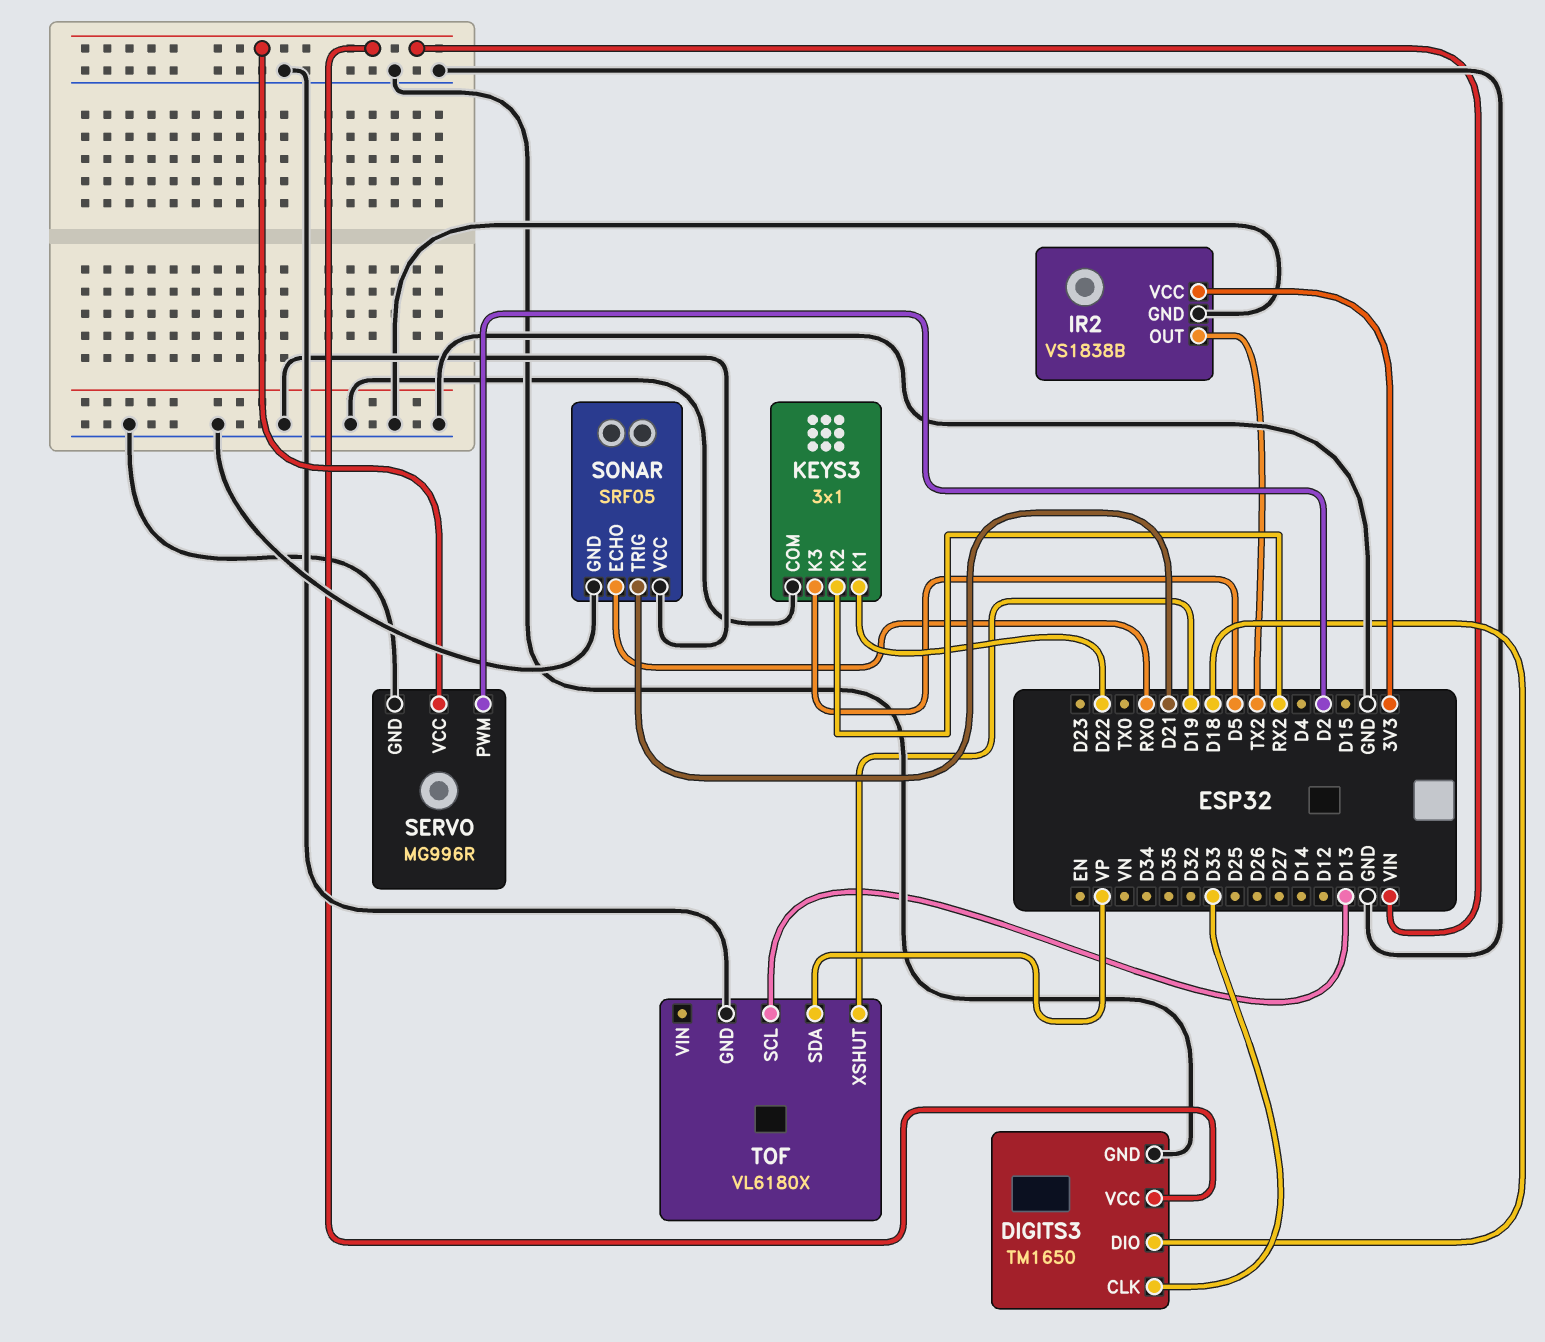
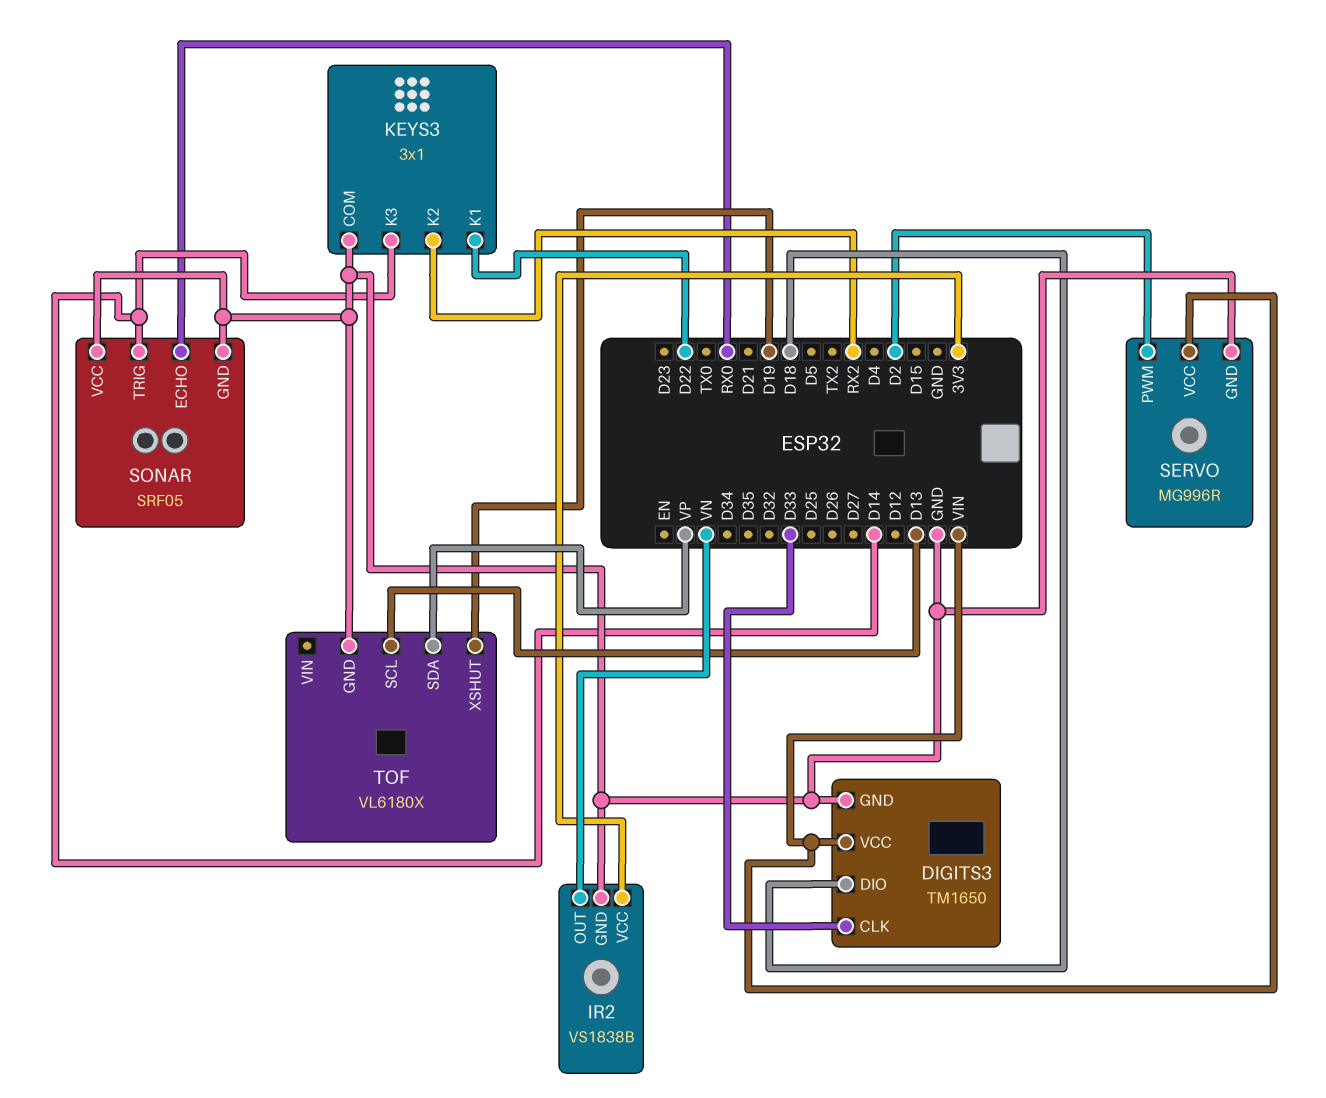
IR2 pin OUT: TX2 -> VN
KEYS3 pin K3: D5 -> D14
SONAR pin TRIG: D21 -> D14

